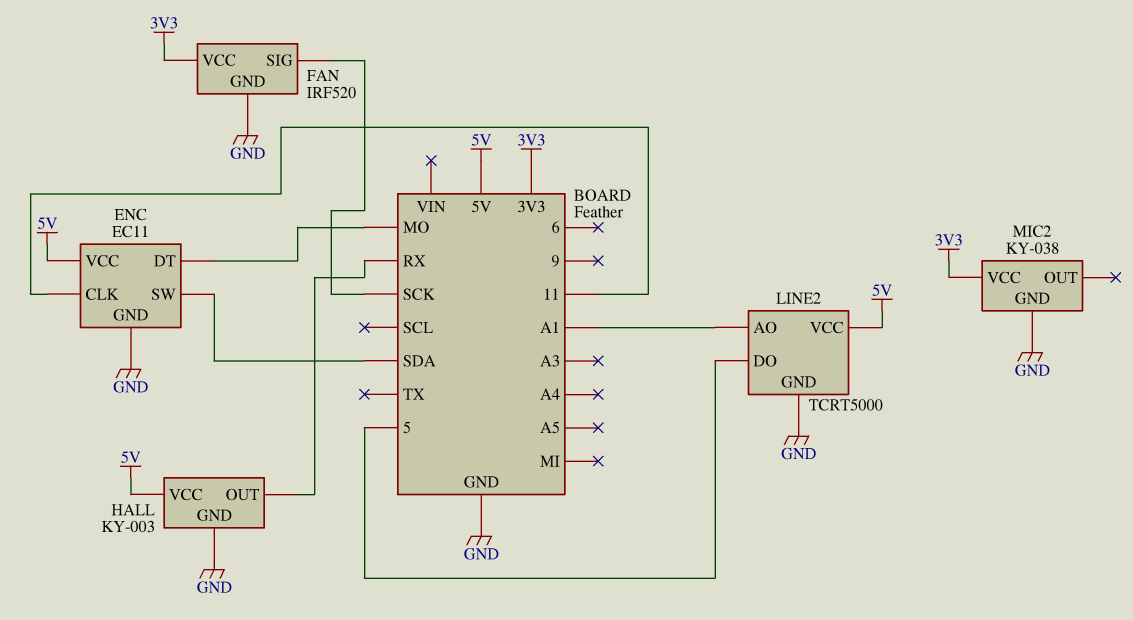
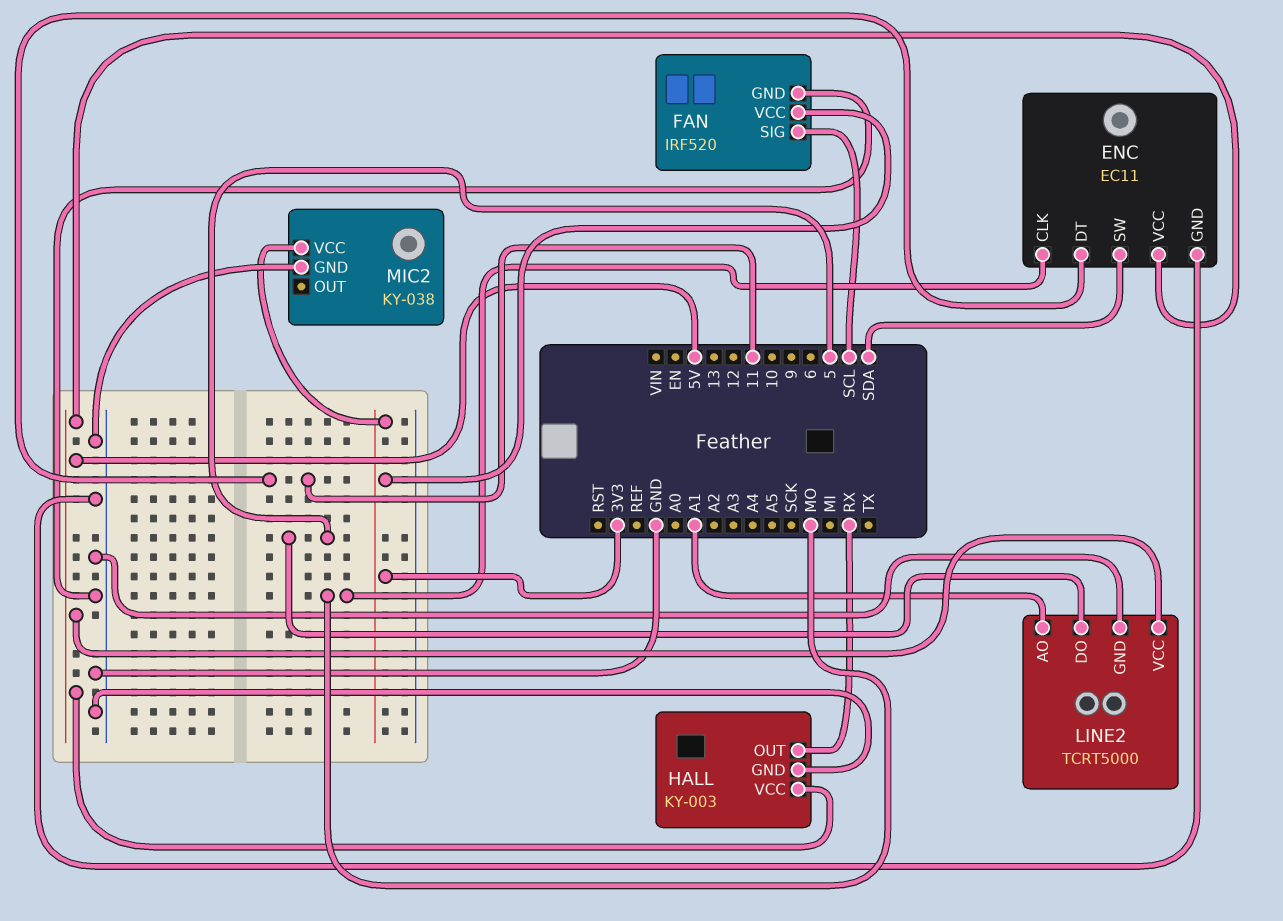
ENC pin CLK: 11 -> MO
ENC pin DT: MO -> 11
FAN pin SIG: SCK -> SCL

